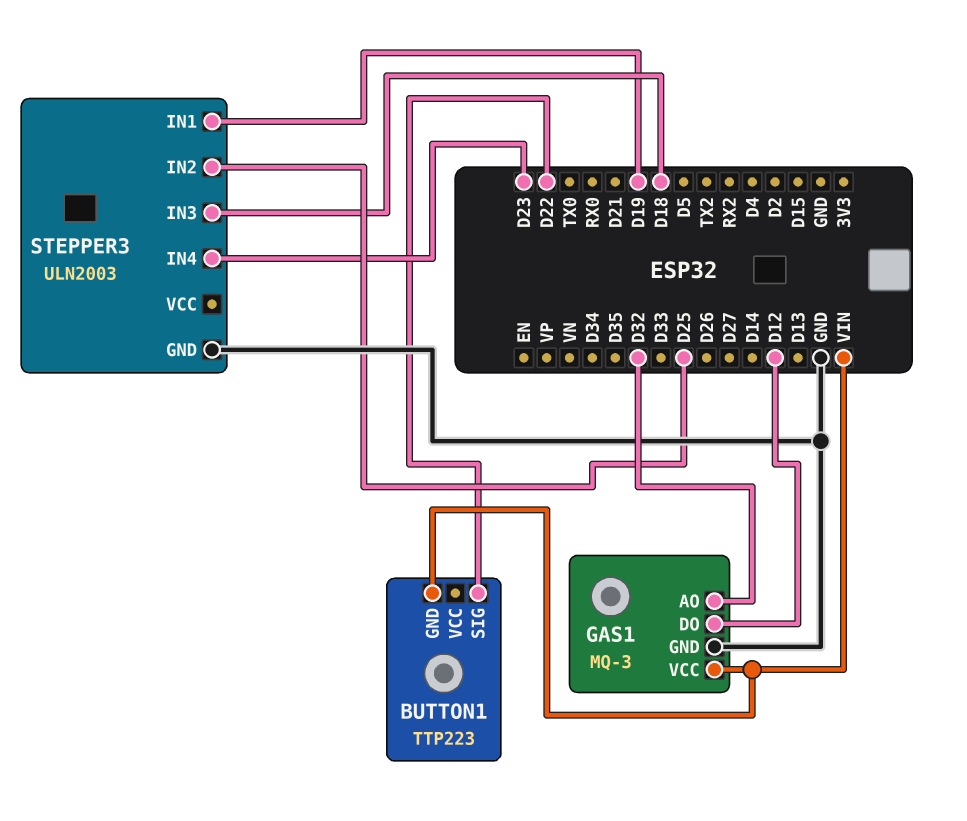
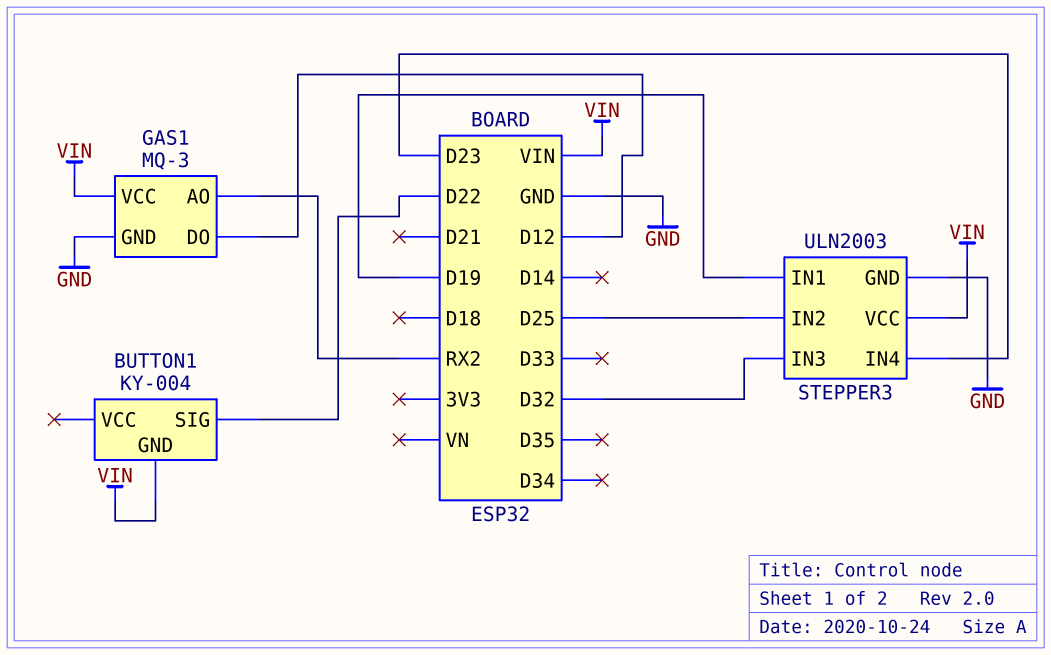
BUTTON1: TTP223 -> KY-004
GAS1 pin AO: D32 -> RX2
STEPPER3 pin IN3: D18 -> D32
STEPPER3 pin VCC: none -> VIN

